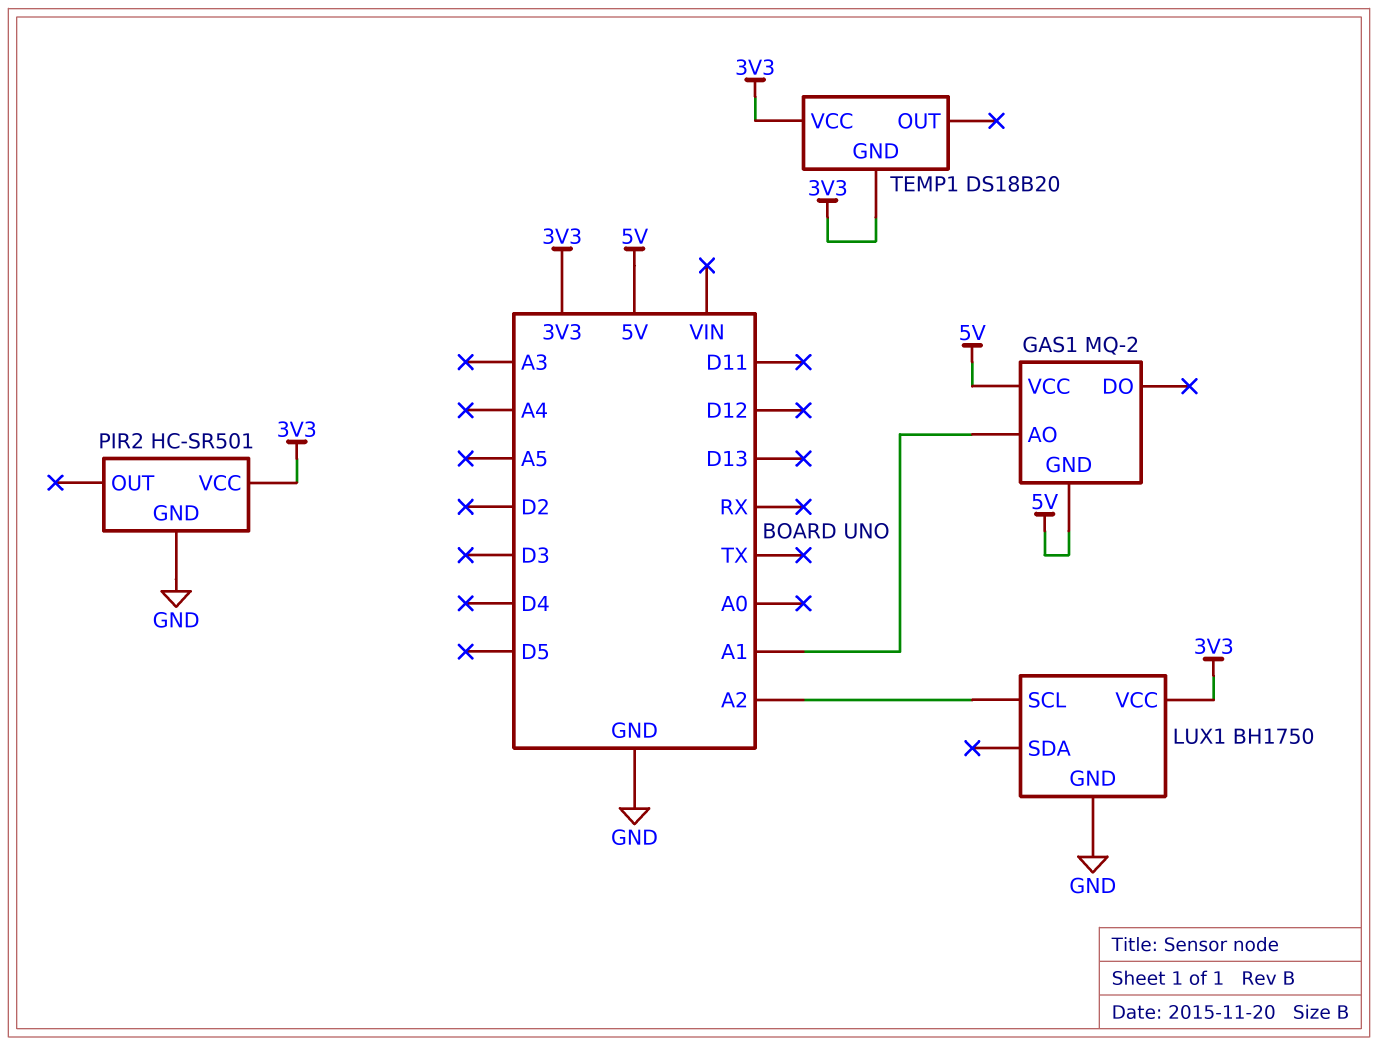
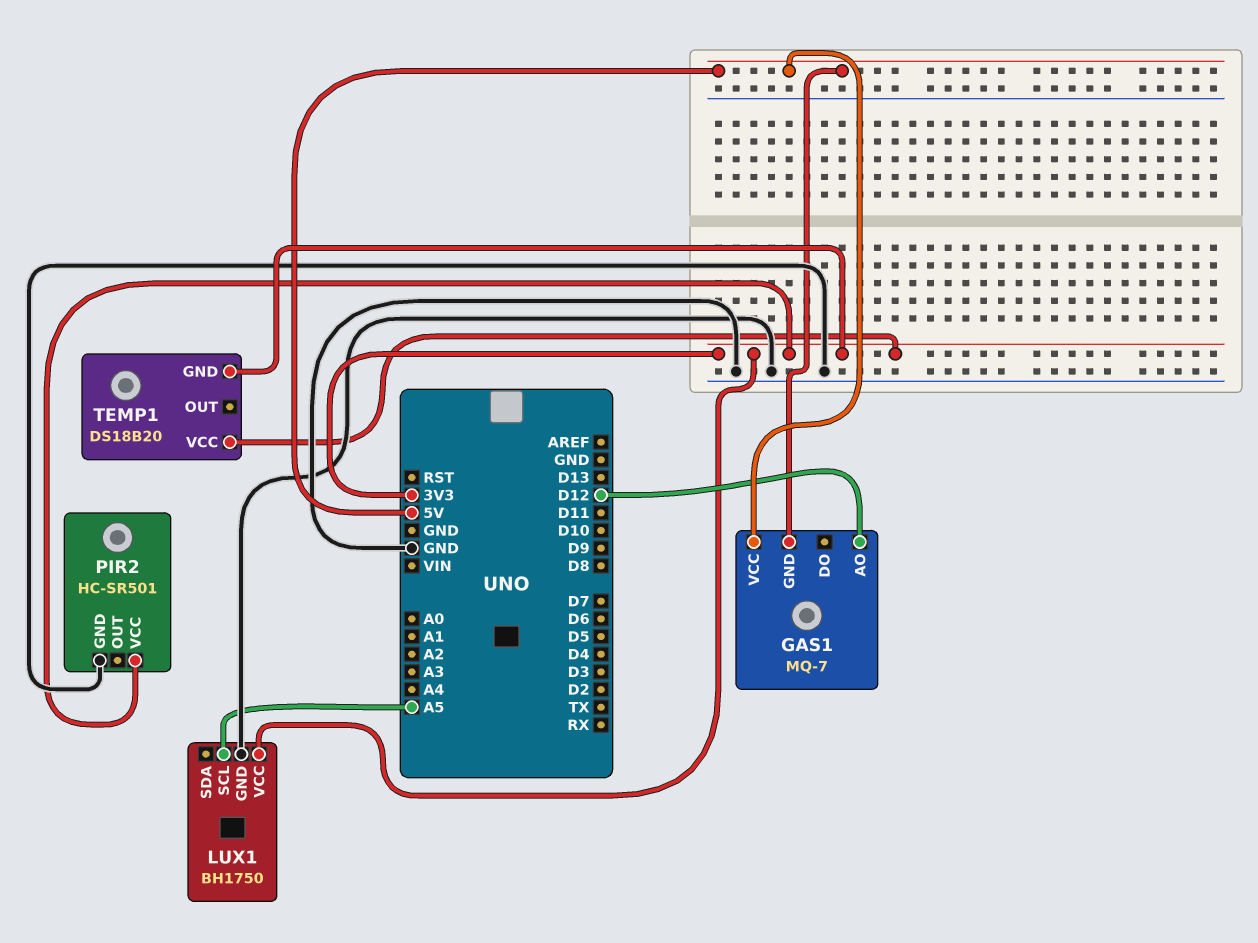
GAS1: MQ-2 -> MQ-7
GAS1 pin AO: A1 -> D12
LUX1 pin SCL: A2 -> A5

